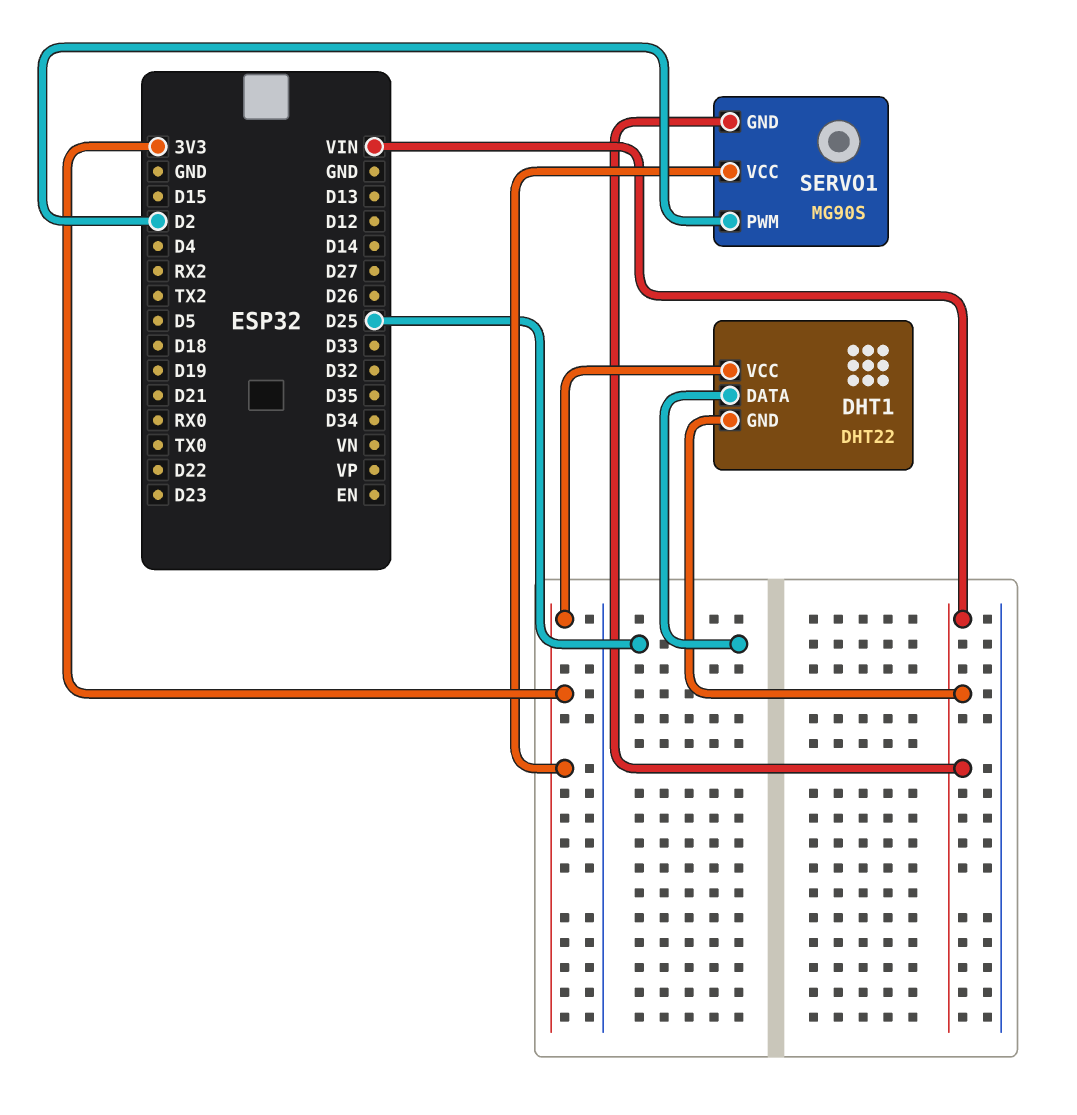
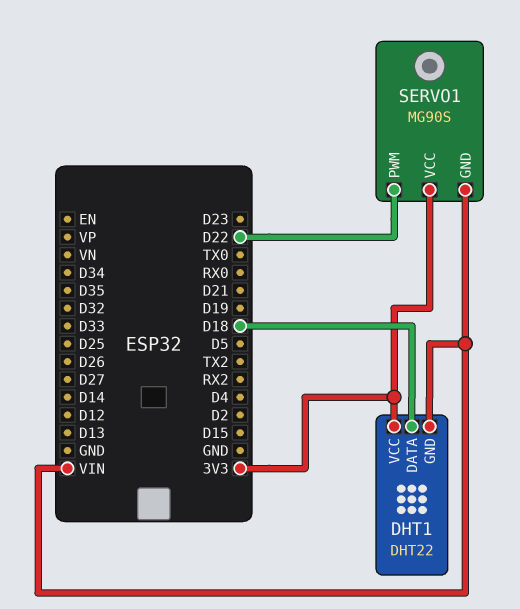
DHT1 pin DATA: D25 -> D18
SERVO1 pin PWM: D2 -> D22

